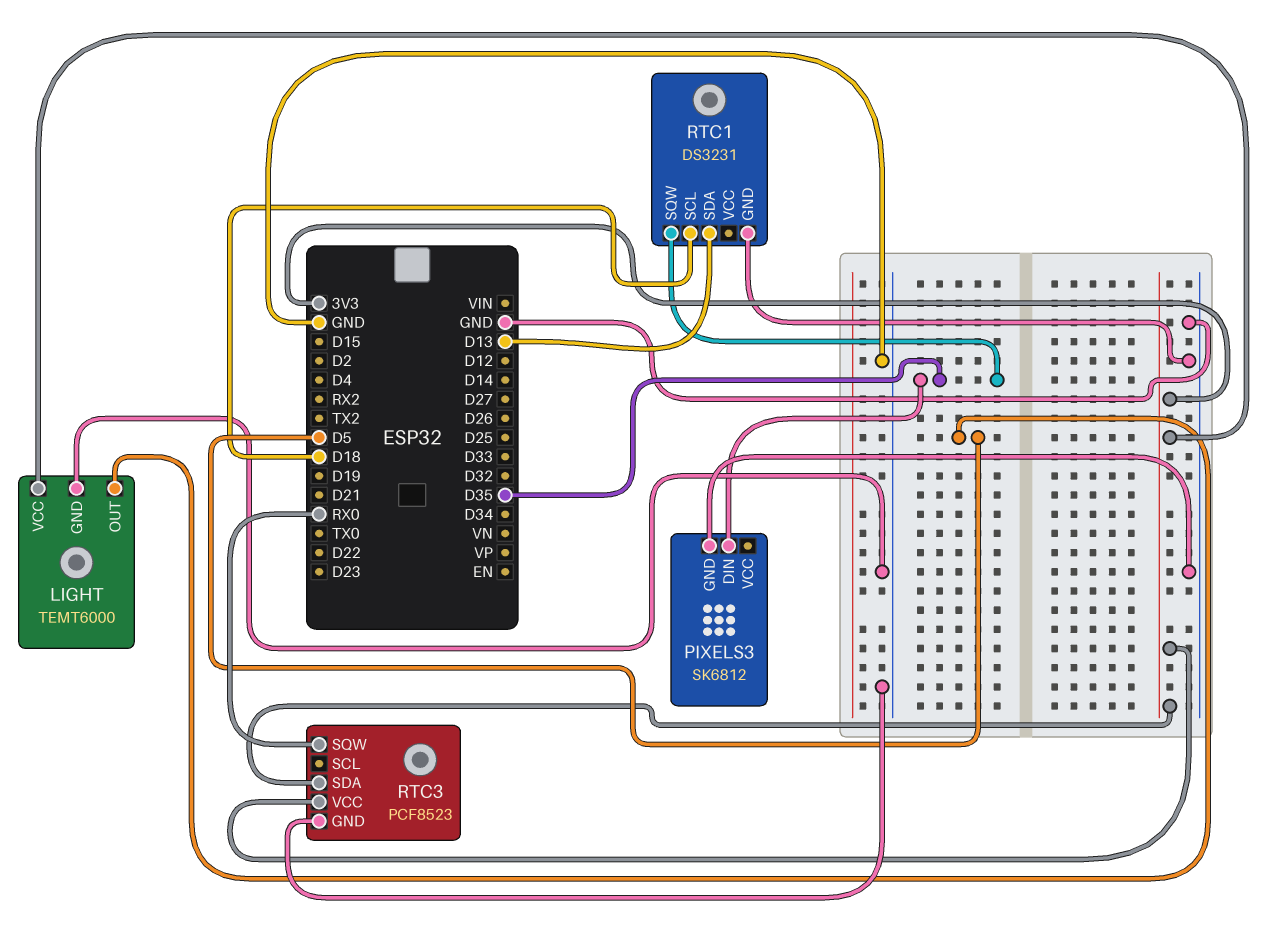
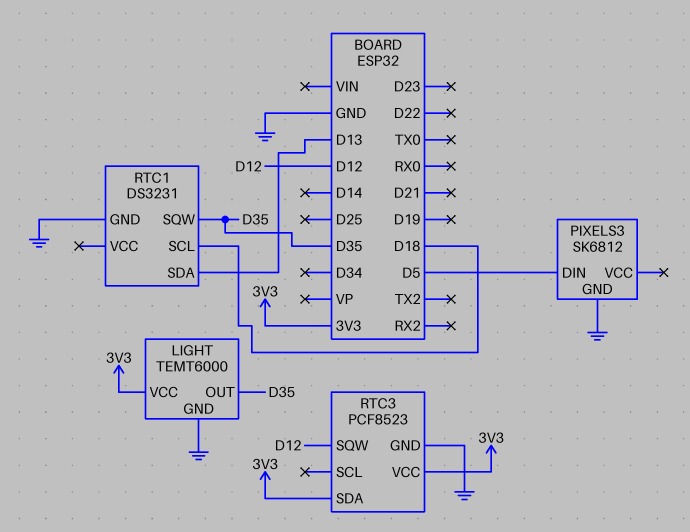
LIGHT pin OUT: D5 -> D35
PIXELS3 pin DIN: D35 -> D5
RTC3 pin SQW: RX0 -> D12

